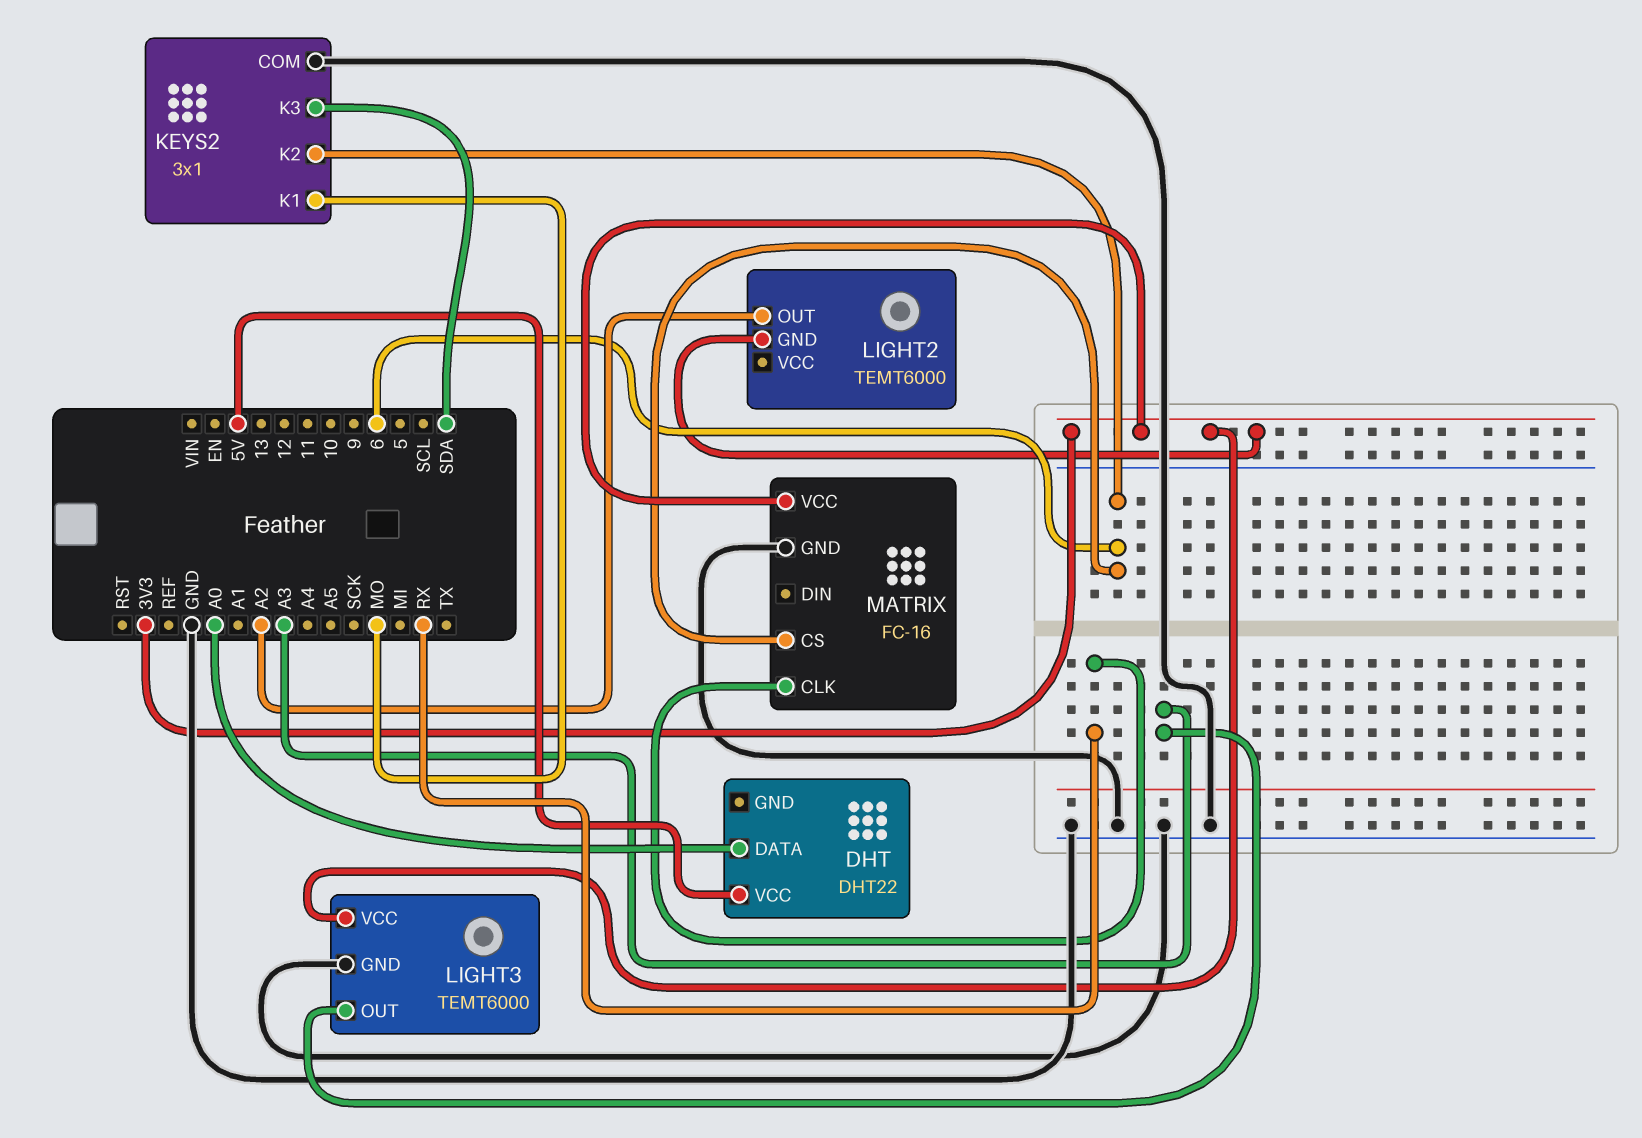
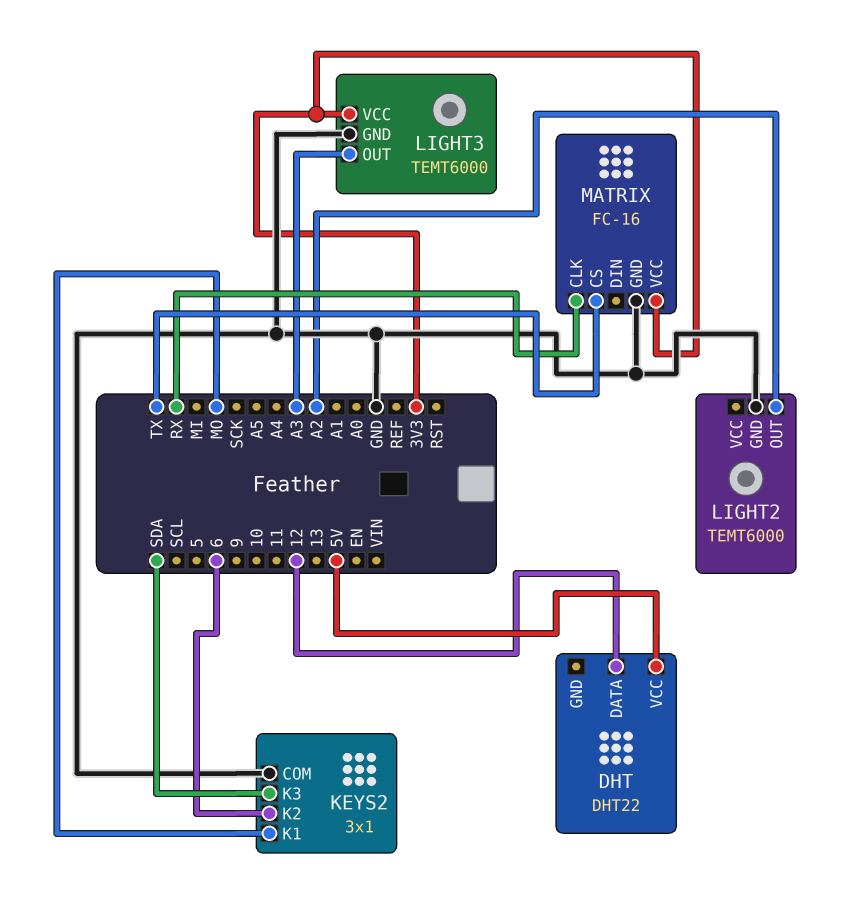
DHT pin DATA: A0 -> 12
LIGHT2 pin GND: 3V3 -> GND
MATRIX pin CS: 6 -> TX

